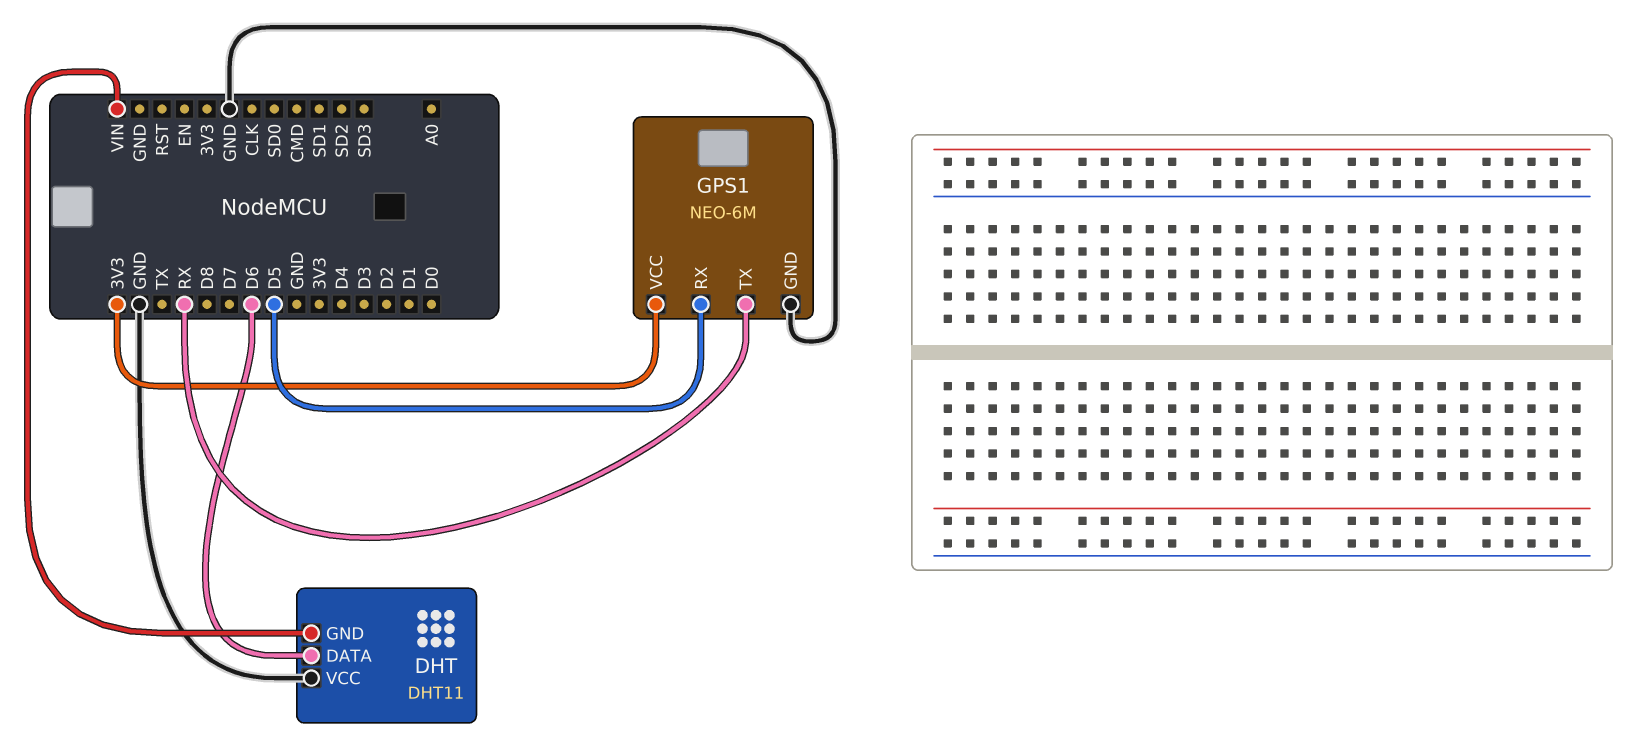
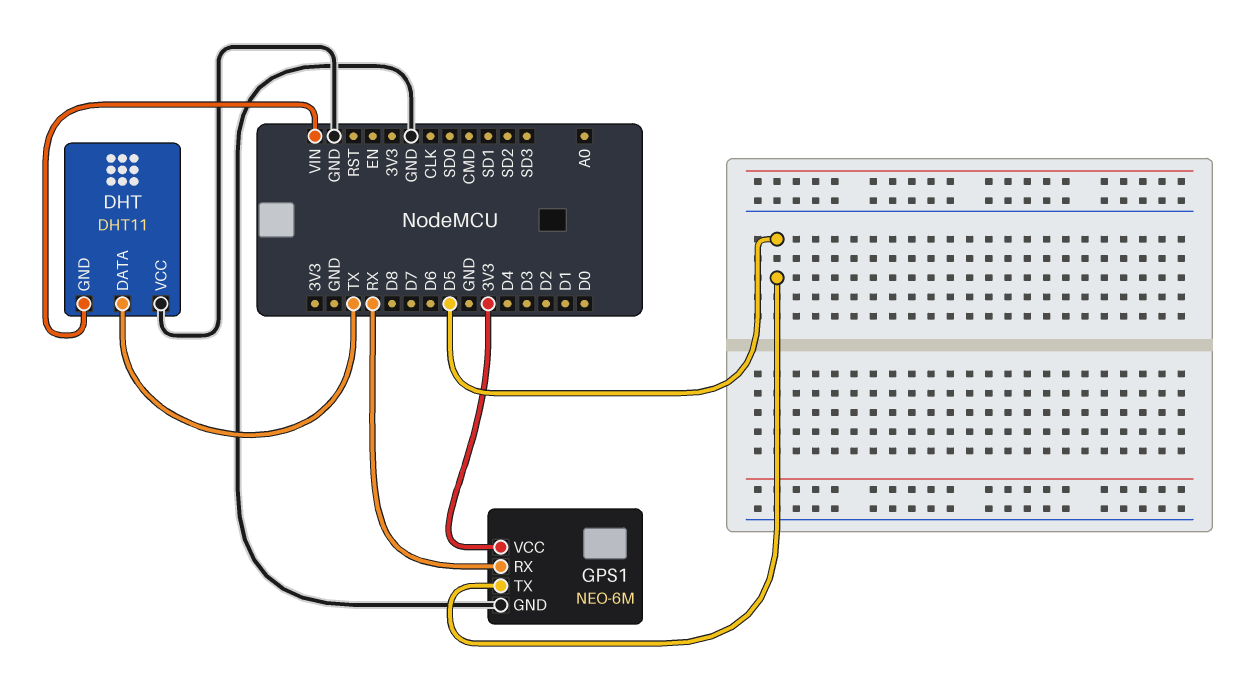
DHT pin DATA: D6 -> TX
GPS1 pin RX: D5 -> RX
GPS1 pin TX: RX -> D5

